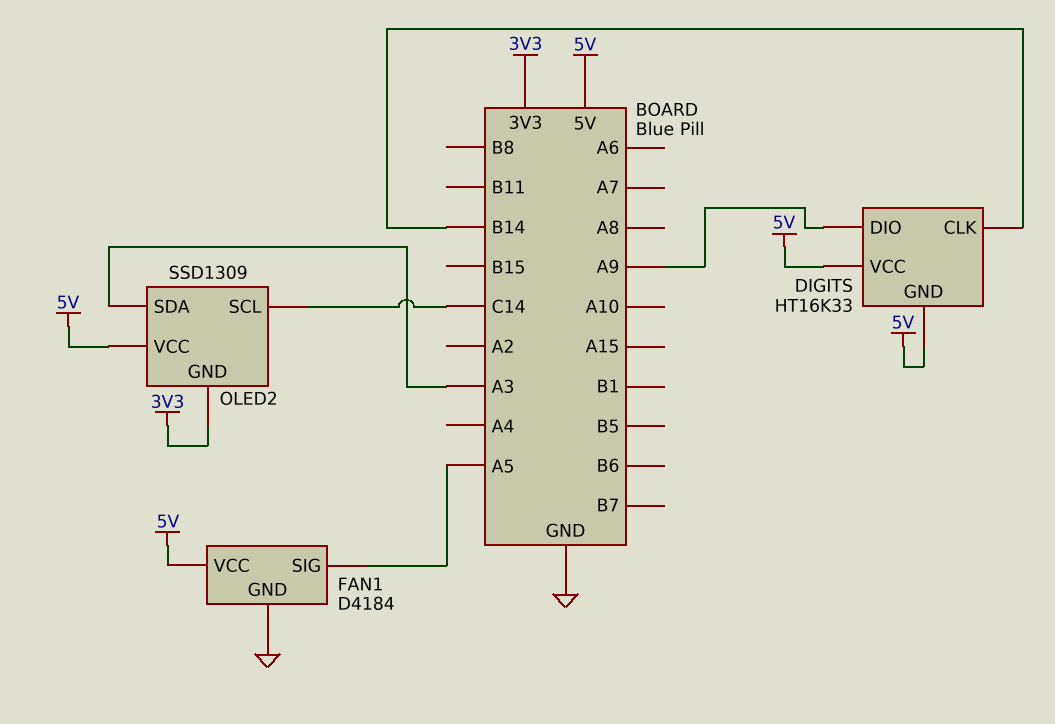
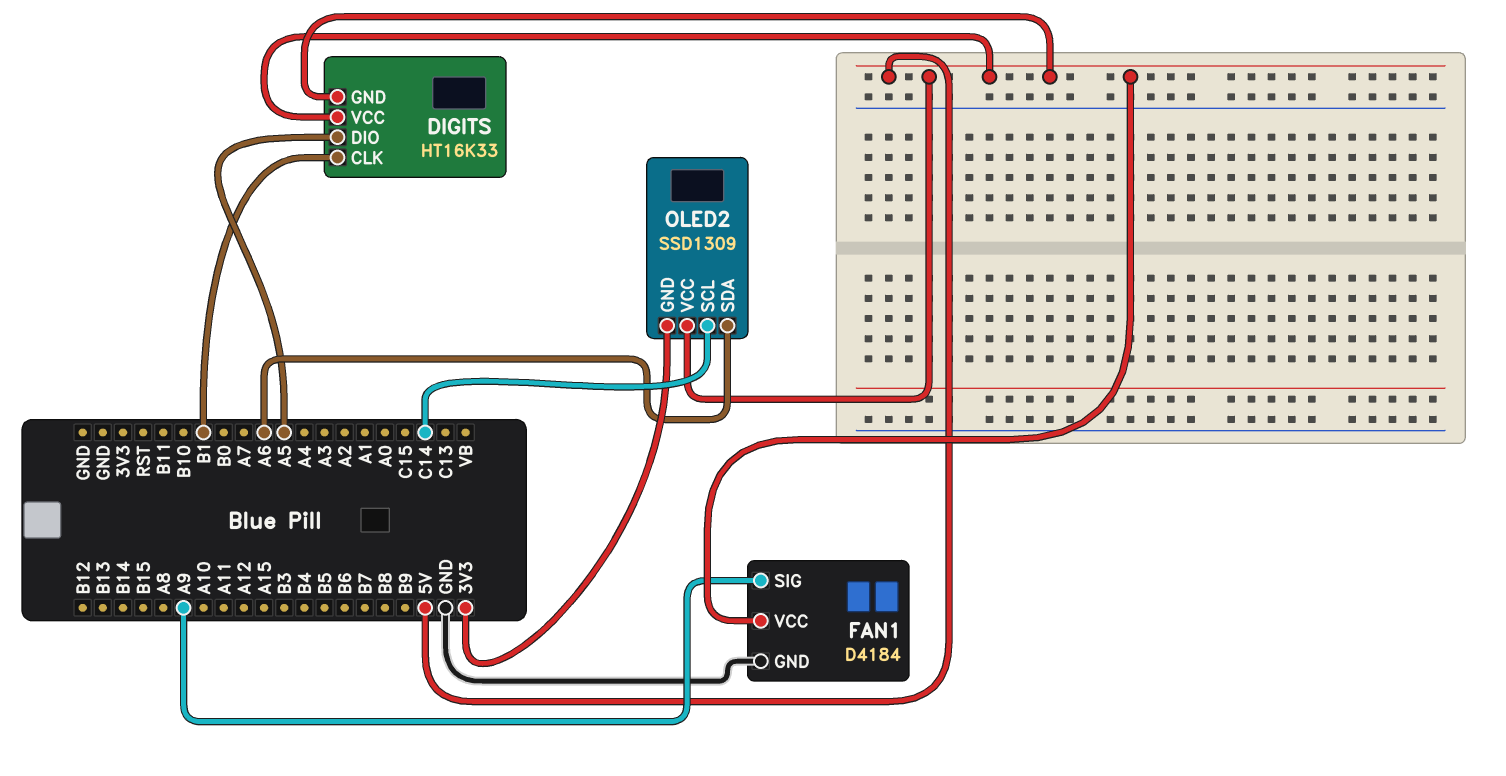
DIGITS pin CLK: B14 -> B1
DIGITS pin DIO: A9 -> A5
FAN1 pin SIG: A5 -> A9
OLED2 pin SDA: A3 -> A6

